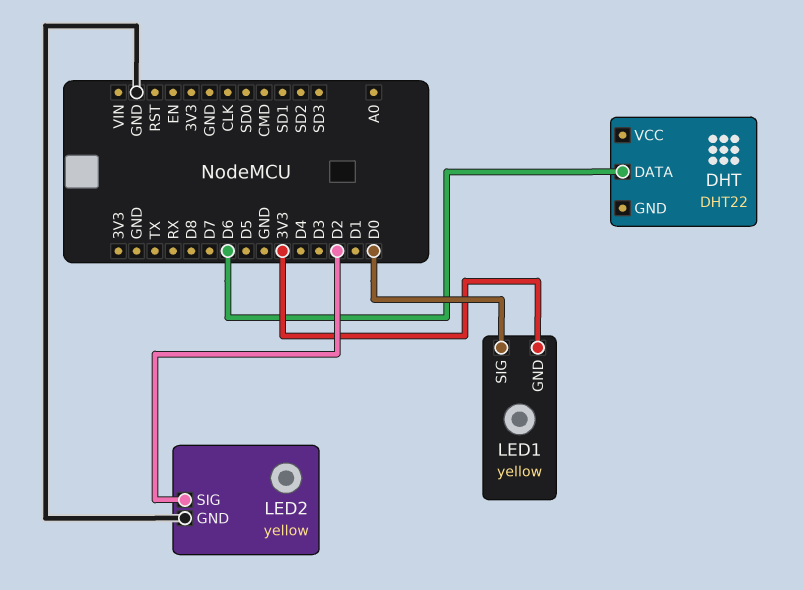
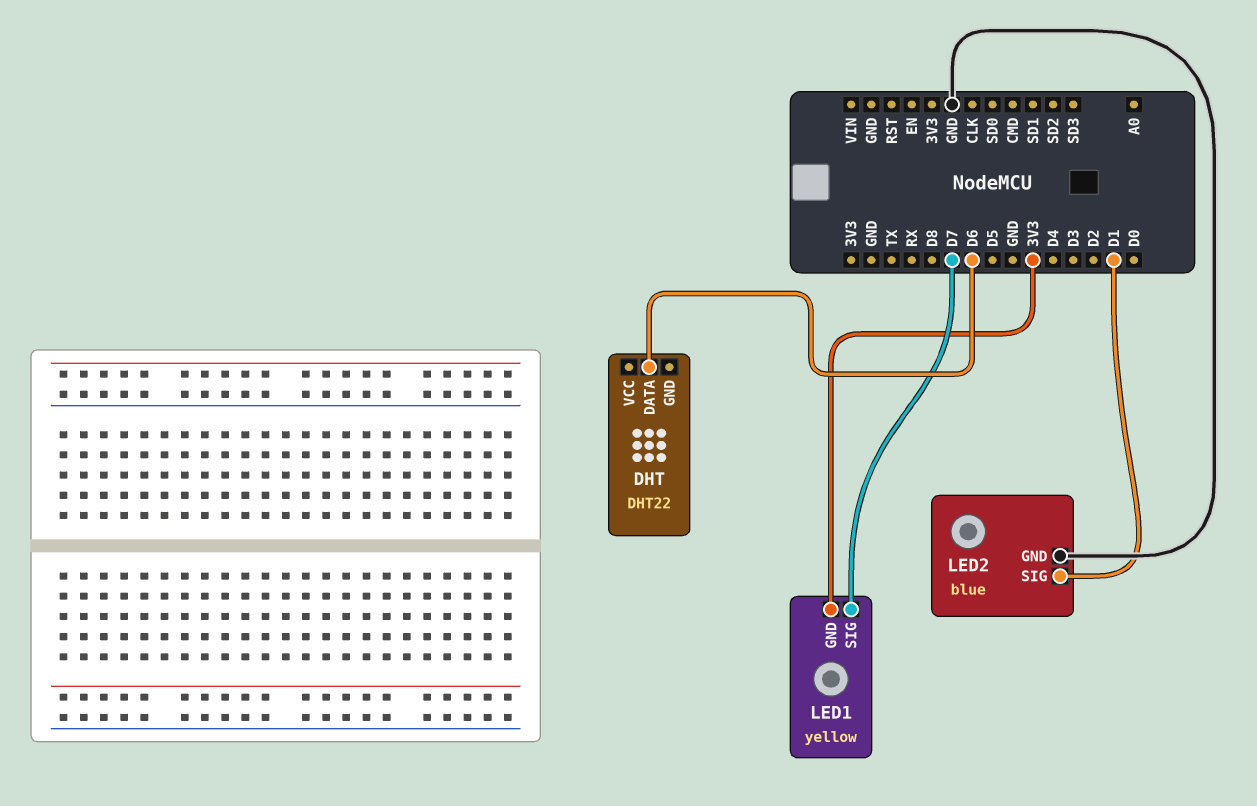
LED1 pin SIG: D0 -> D7
LED2: yellow -> blue
LED2 pin SIG: D2 -> D1

